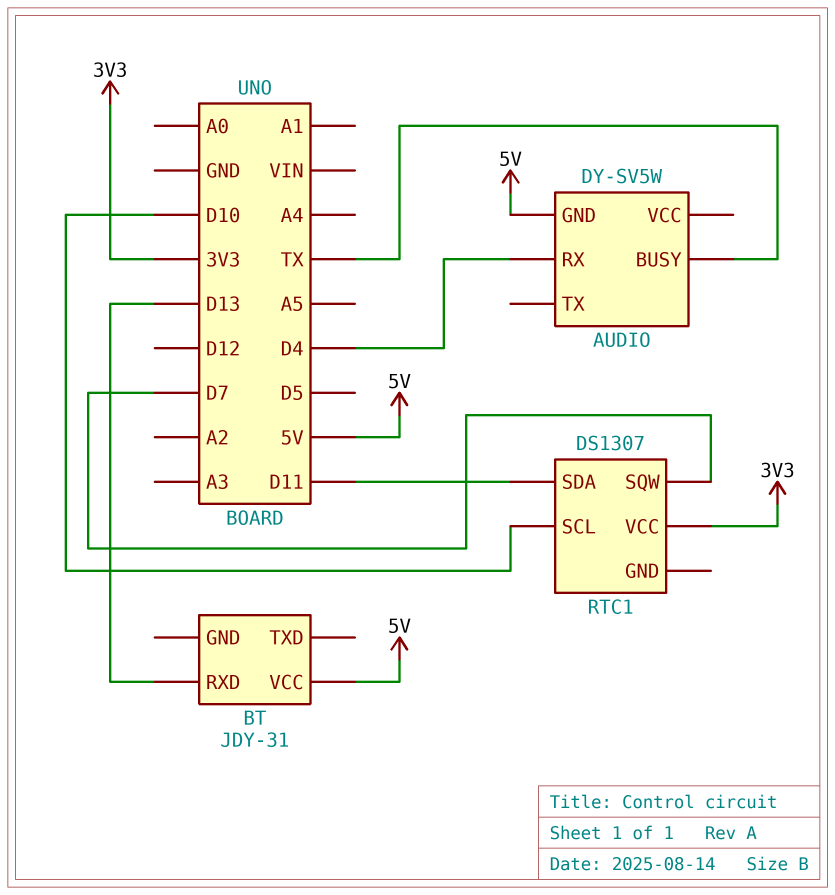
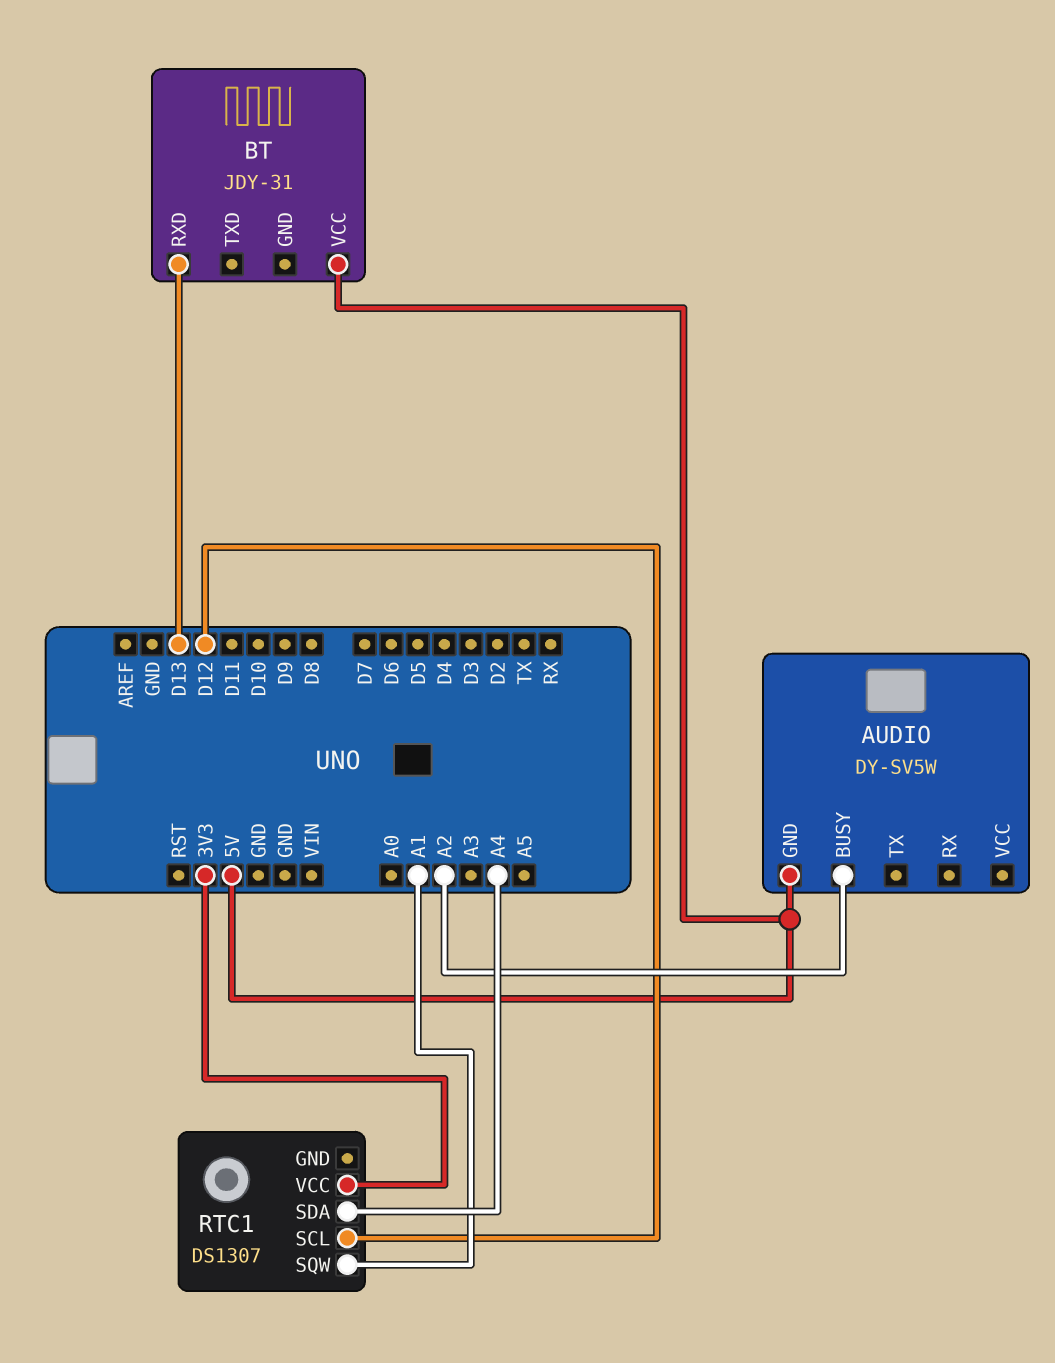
AUDIO pin BUSY: TX -> A2
AUDIO pin RX: D4 -> none
RTC1 pin SCL: D10 -> D12
RTC1 pin SDA: D11 -> A4
RTC1 pin SQW: D7 -> A1

